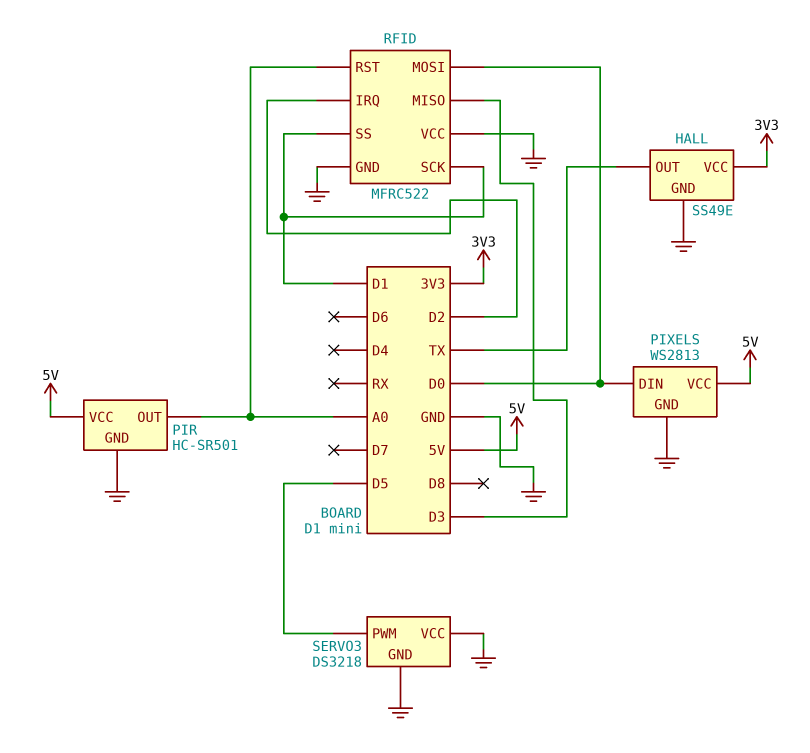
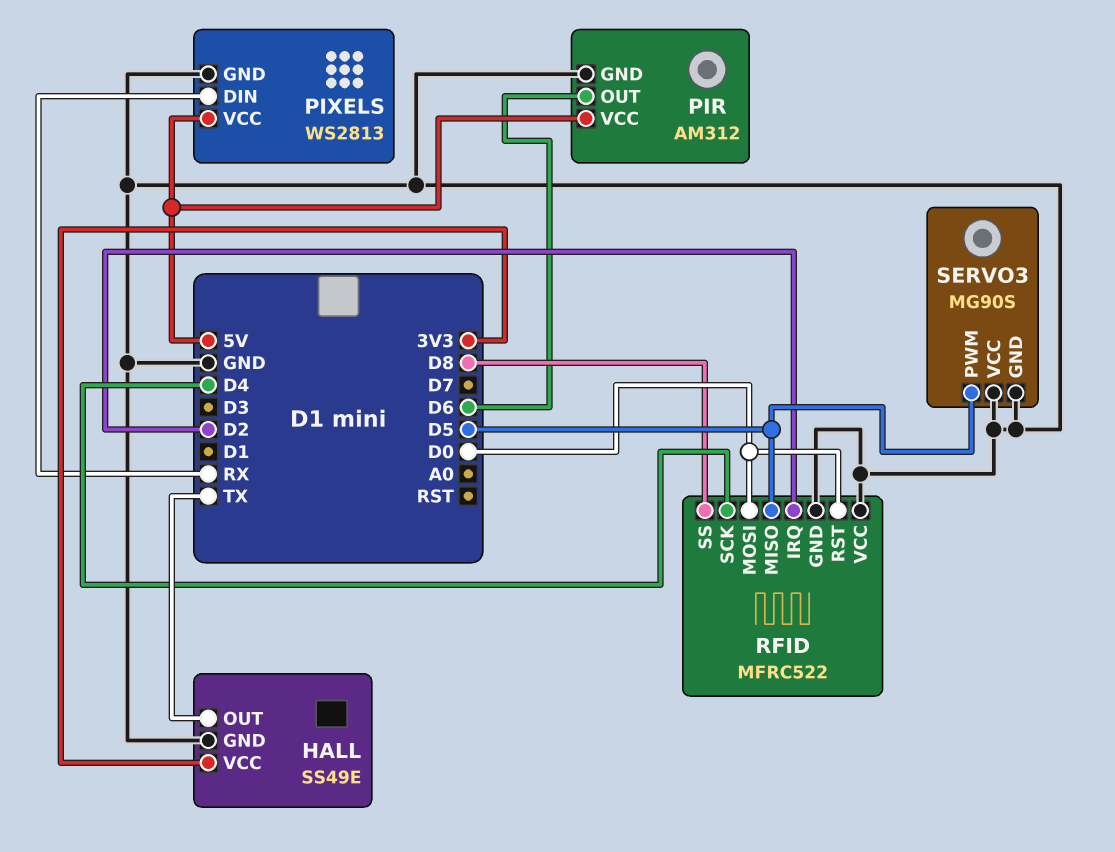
PIR: HC-SR501 -> AM312
PIR pin OUT: A0 -> D6
PIXELS pin DIN: D0 -> RX
RFID pin MISO: D3 -> D5
RFID pin RST: A0 -> D0
RFID pin SCK: D1 -> D4
RFID pin SS: D1 -> D8
SERVO3: DS3218 -> MG90S

